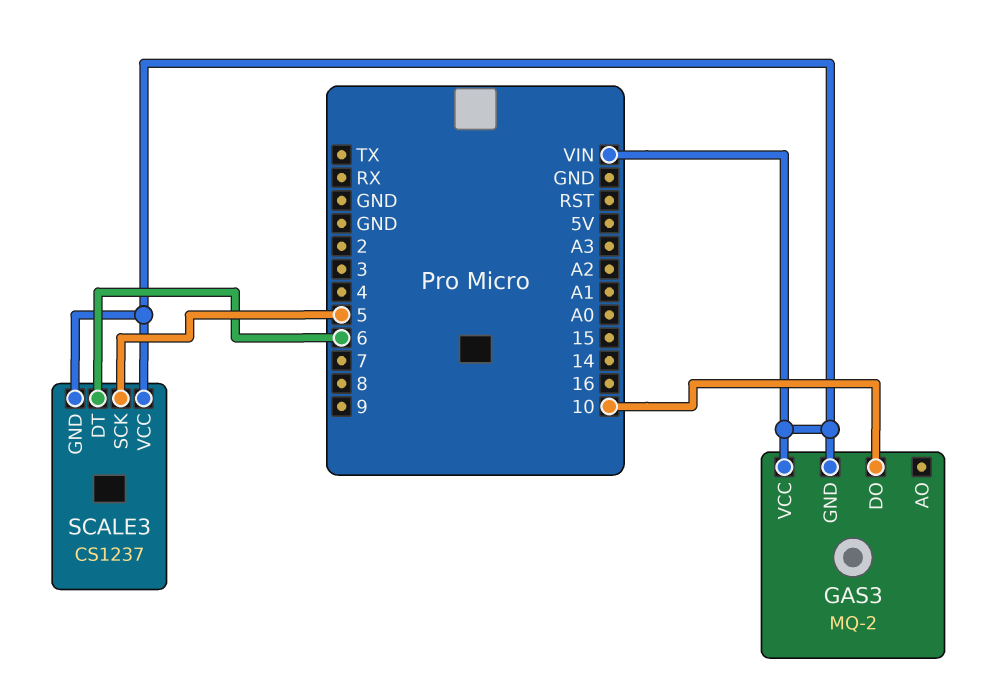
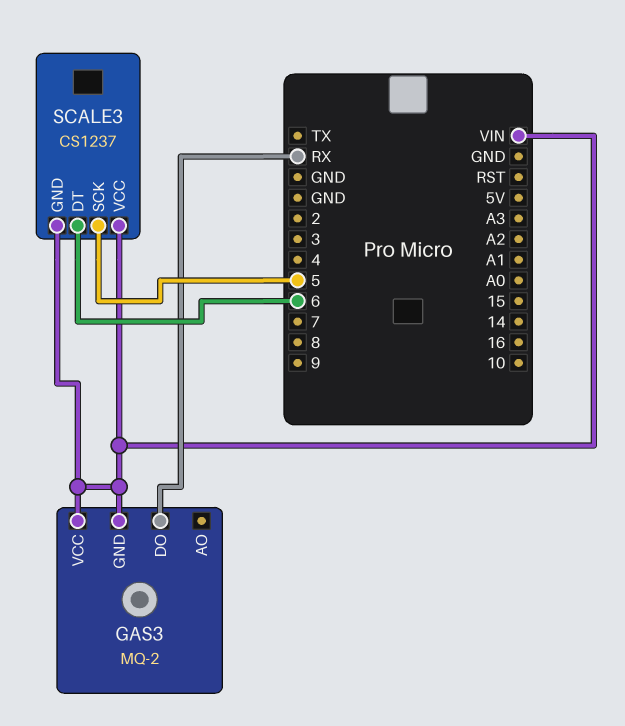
GAS3 pin DO: 10 -> RX

